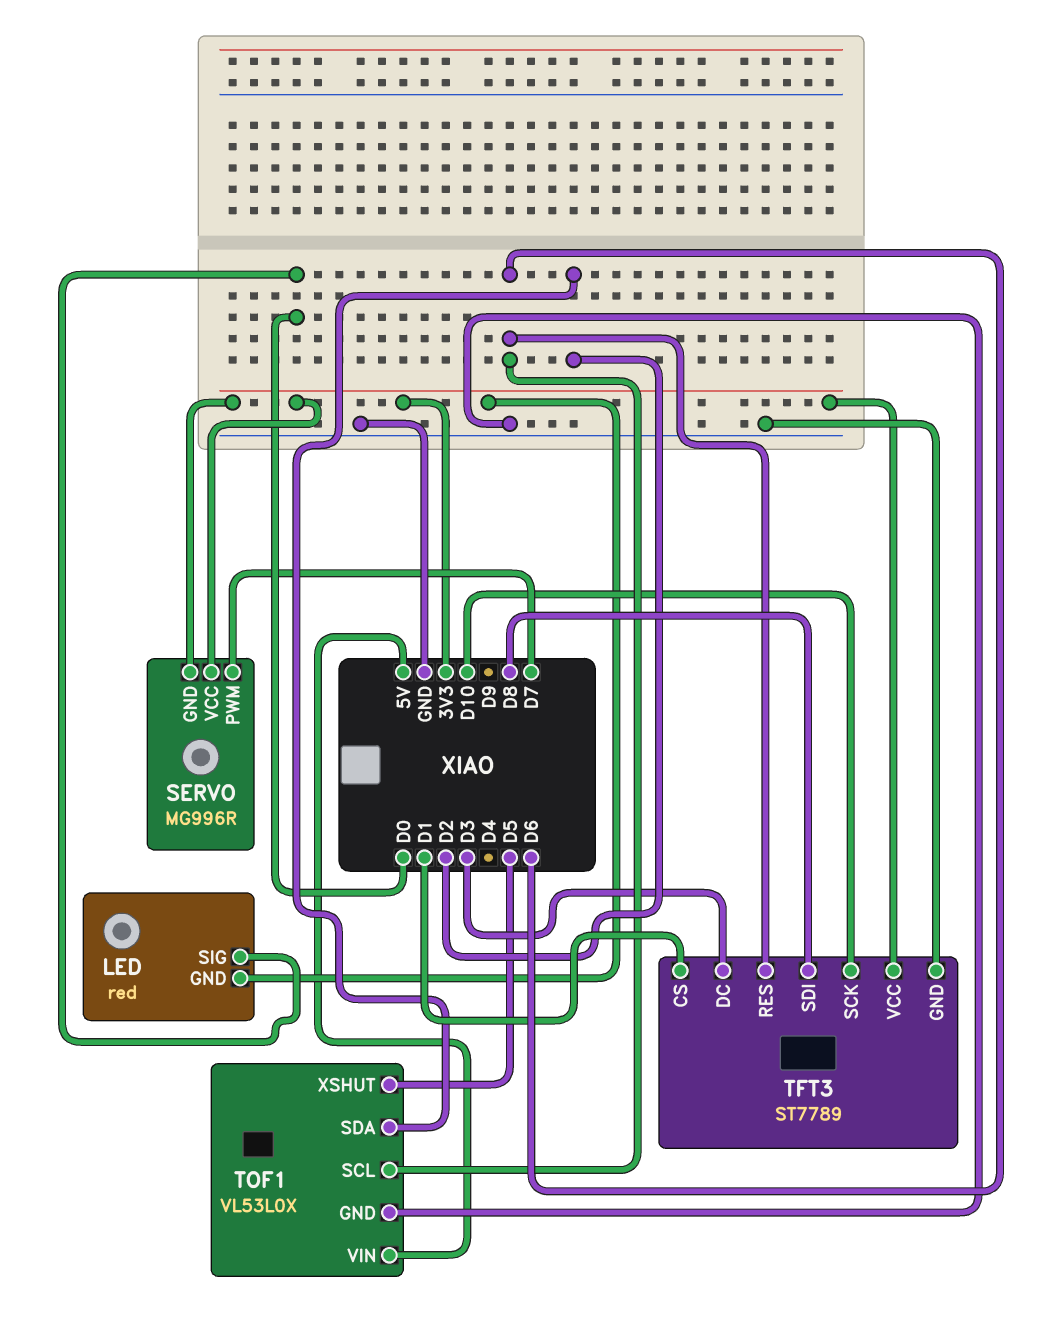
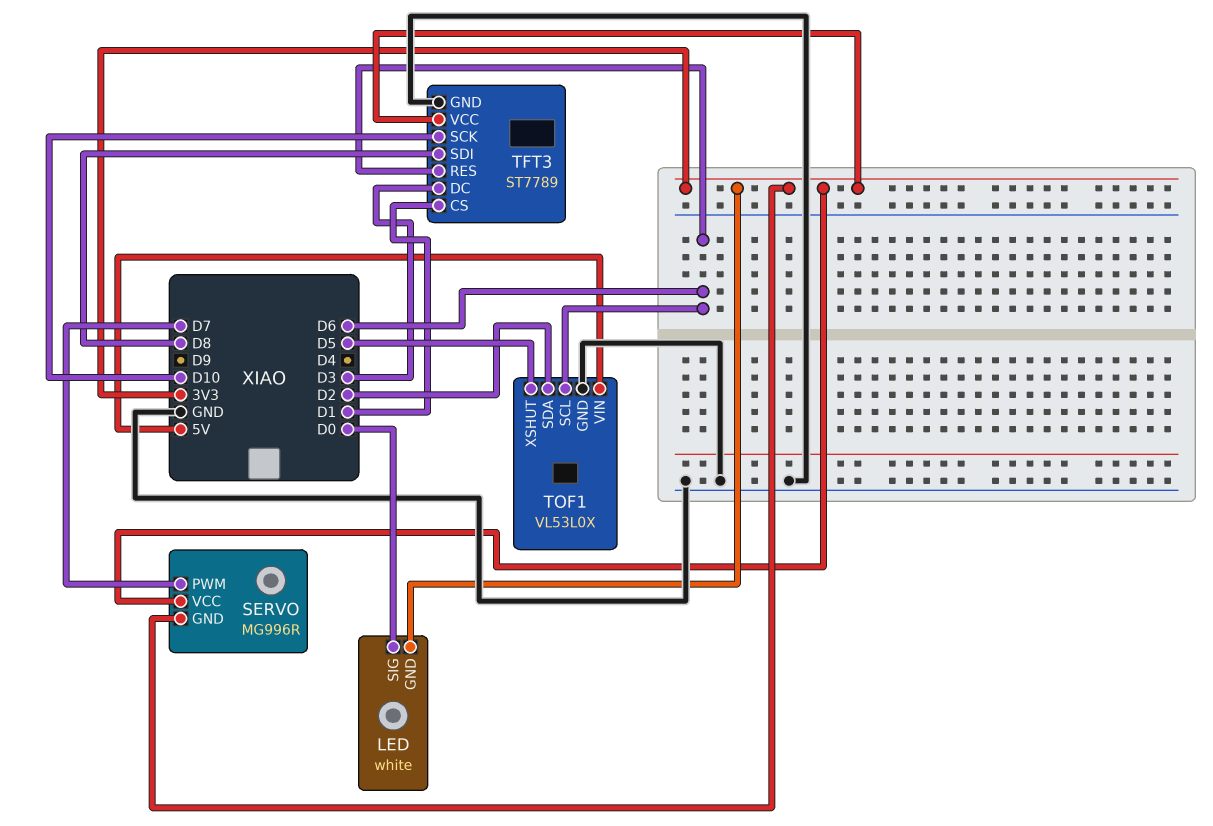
LED: red -> white

